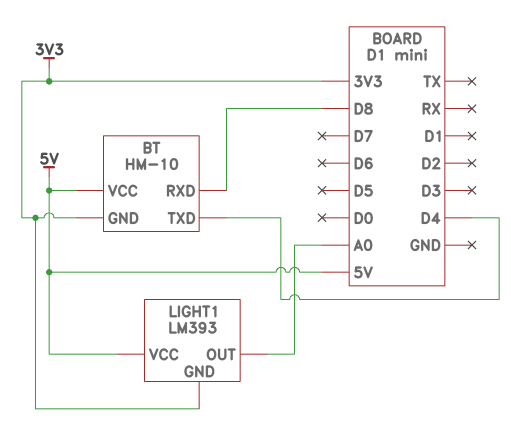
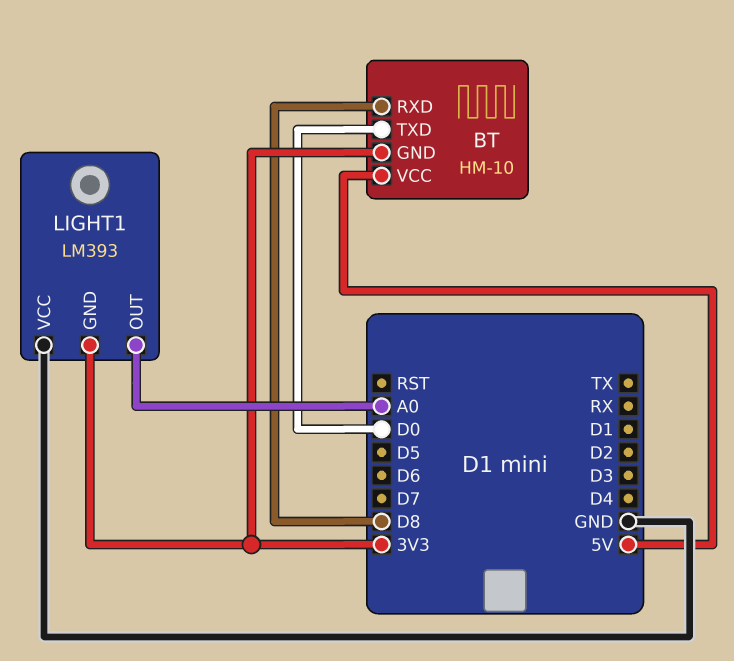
BT pin TXD: D4 -> D0
LIGHT1 pin VCC: 5V -> GND

